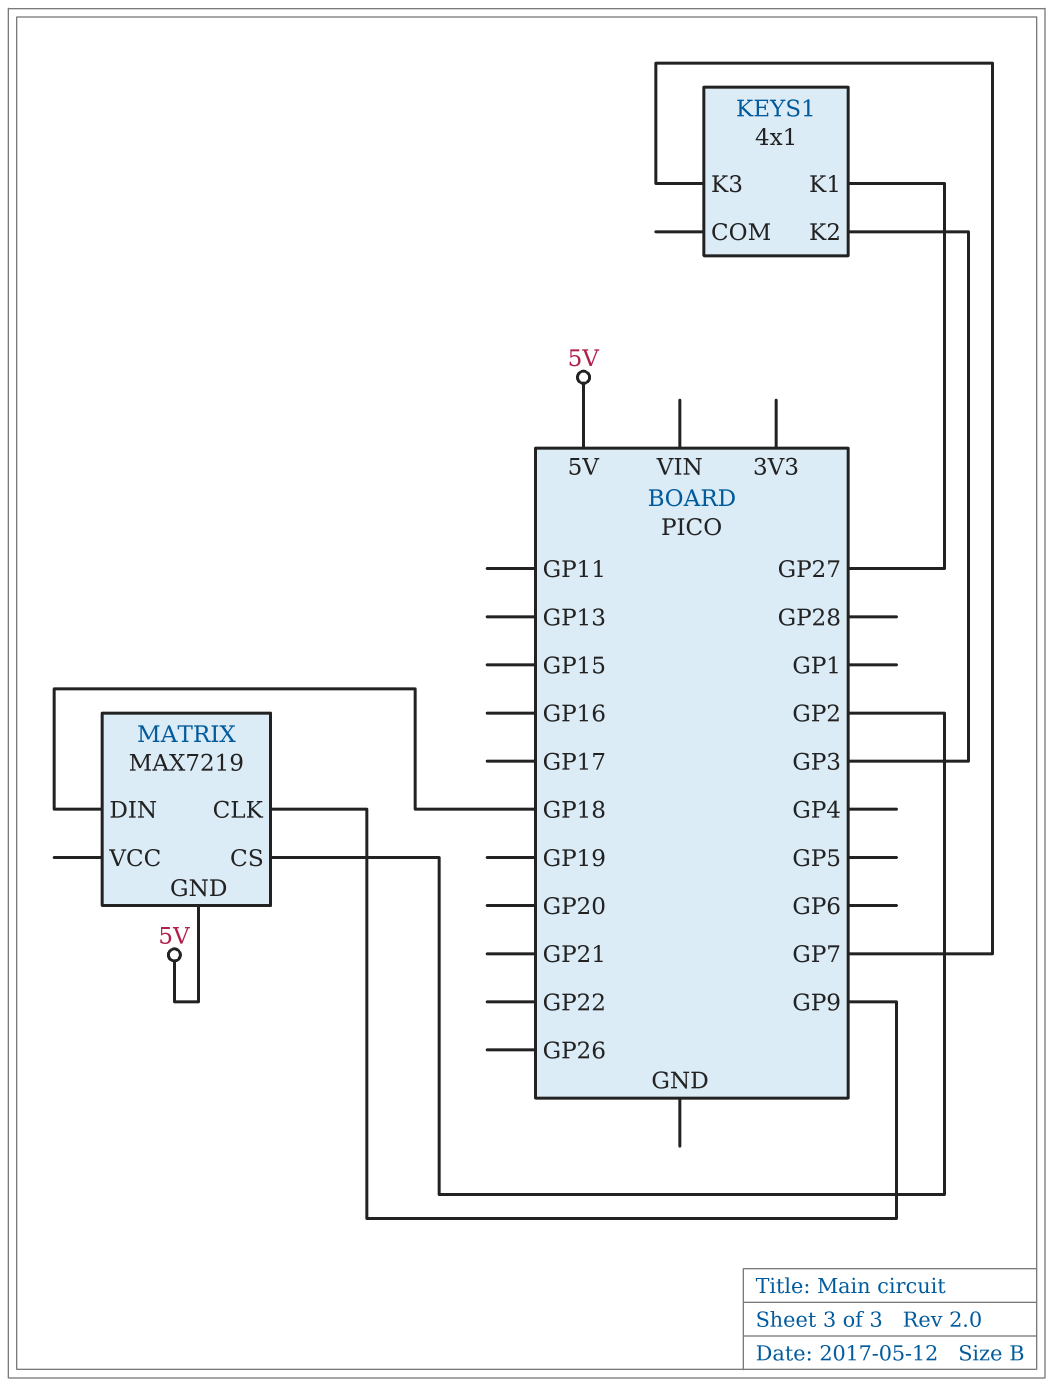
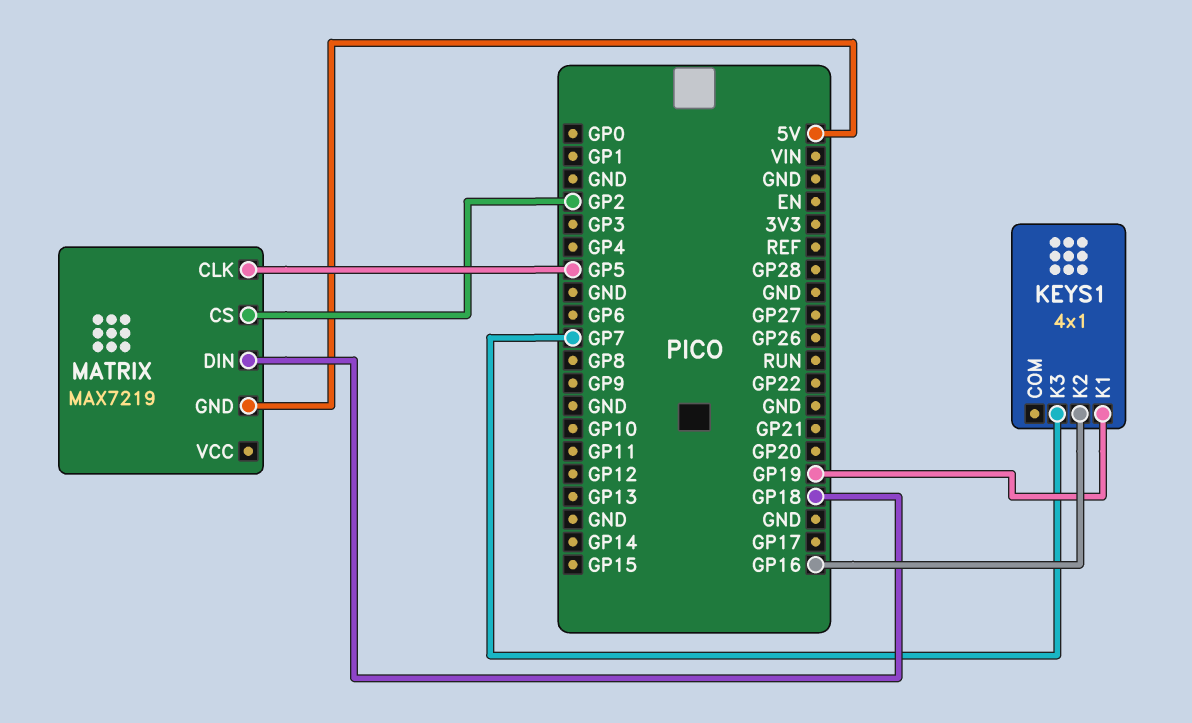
KEYS1 pin K1: GP27 -> GP19
KEYS1 pin K2: GP3 -> GP16
MATRIX pin CLK: GP9 -> GP5

